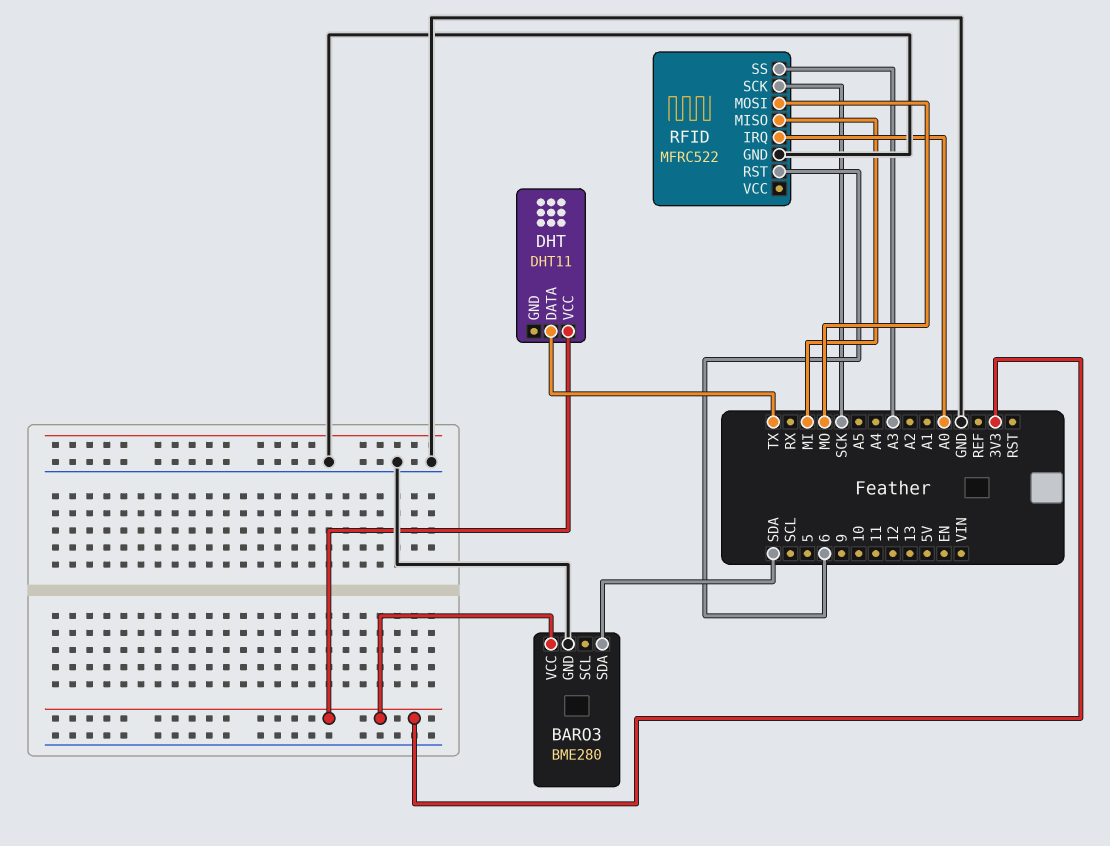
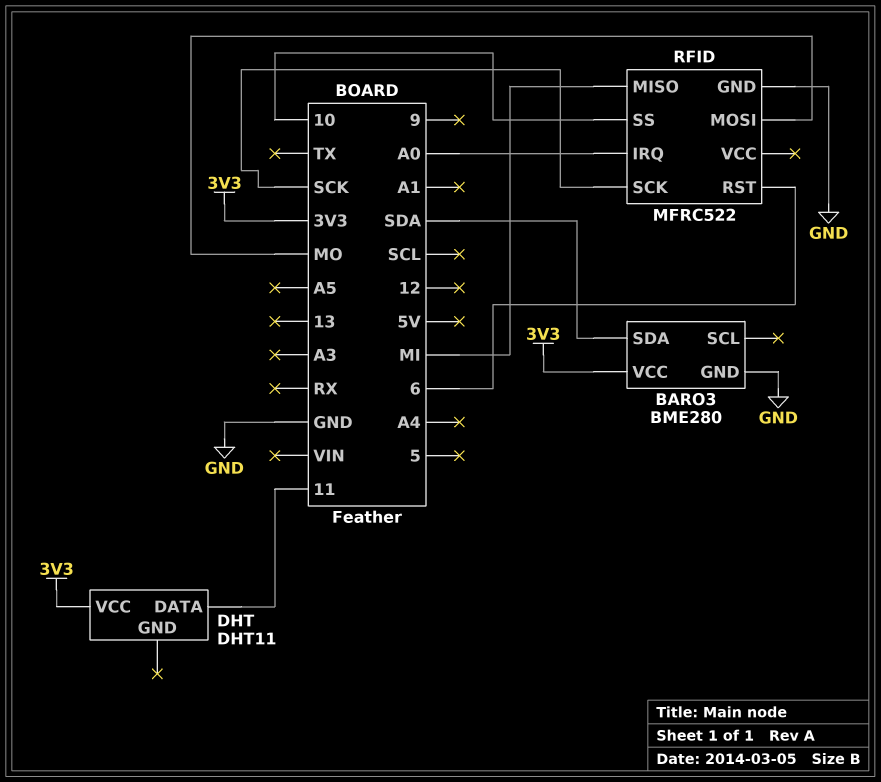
DHT pin DATA: TX -> 11
RFID pin SS: A3 -> 10

